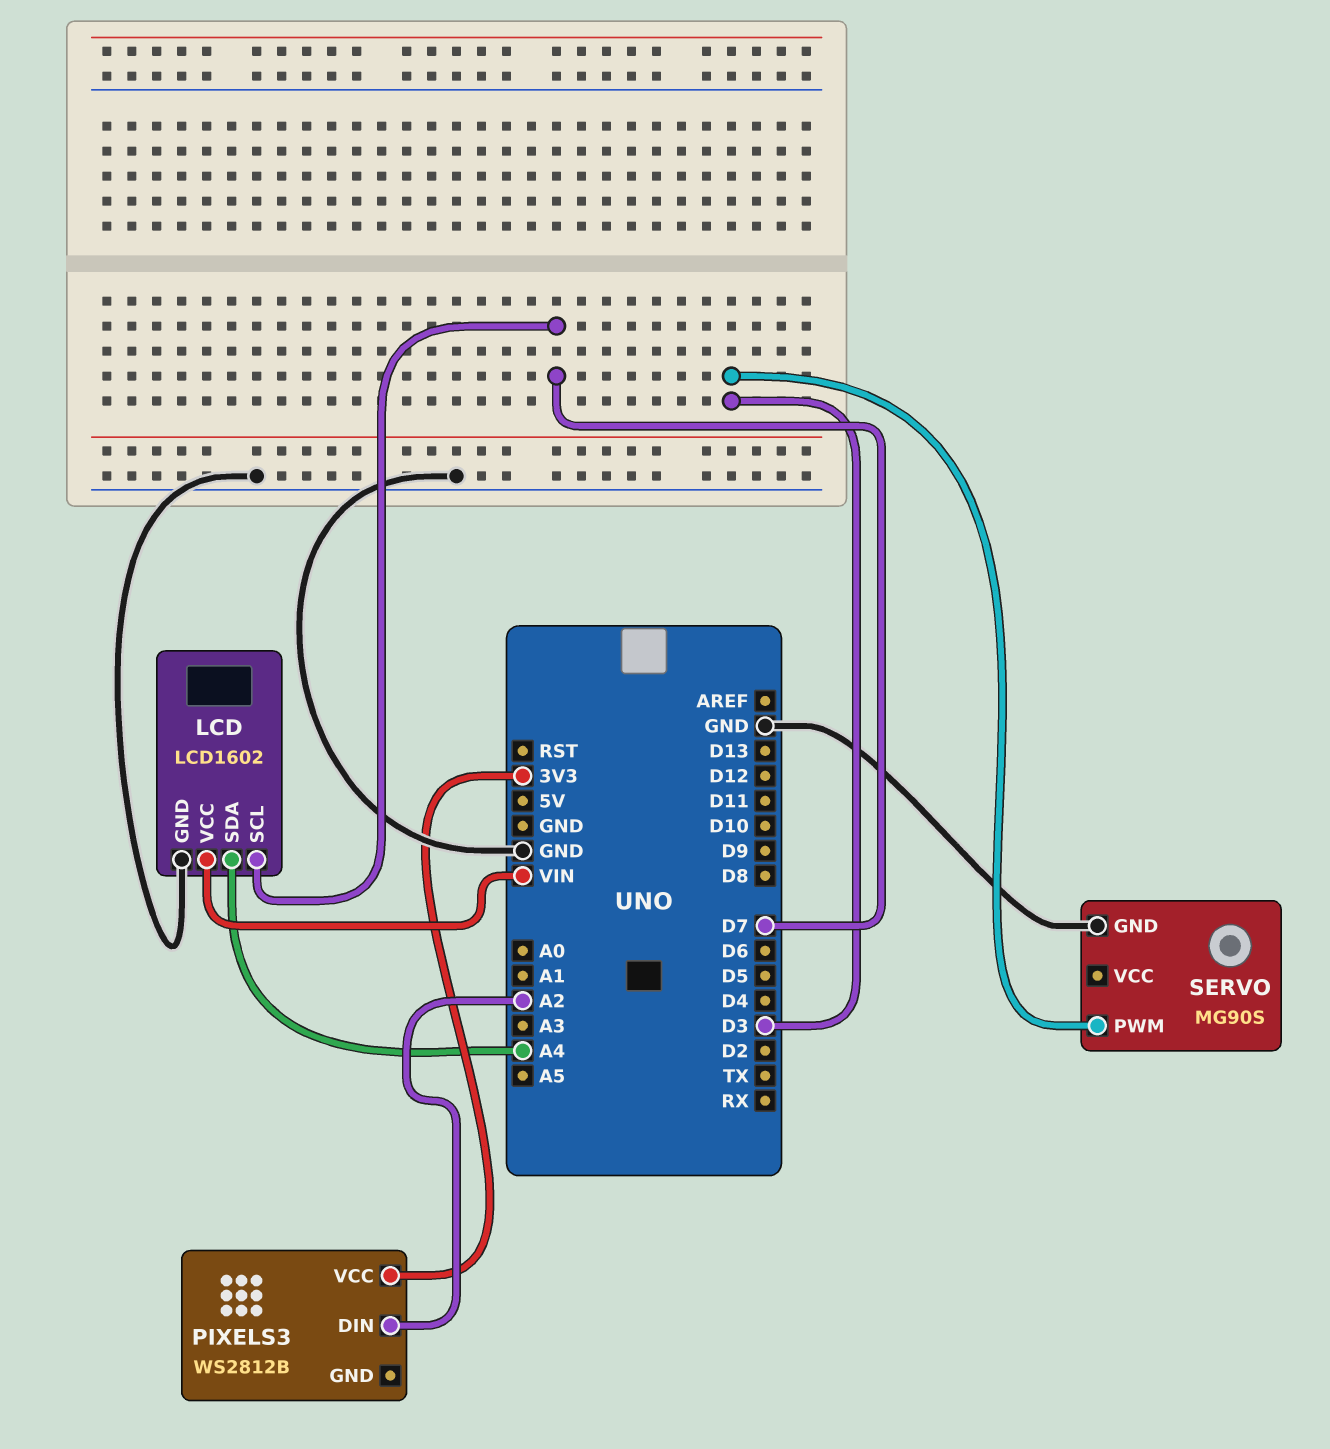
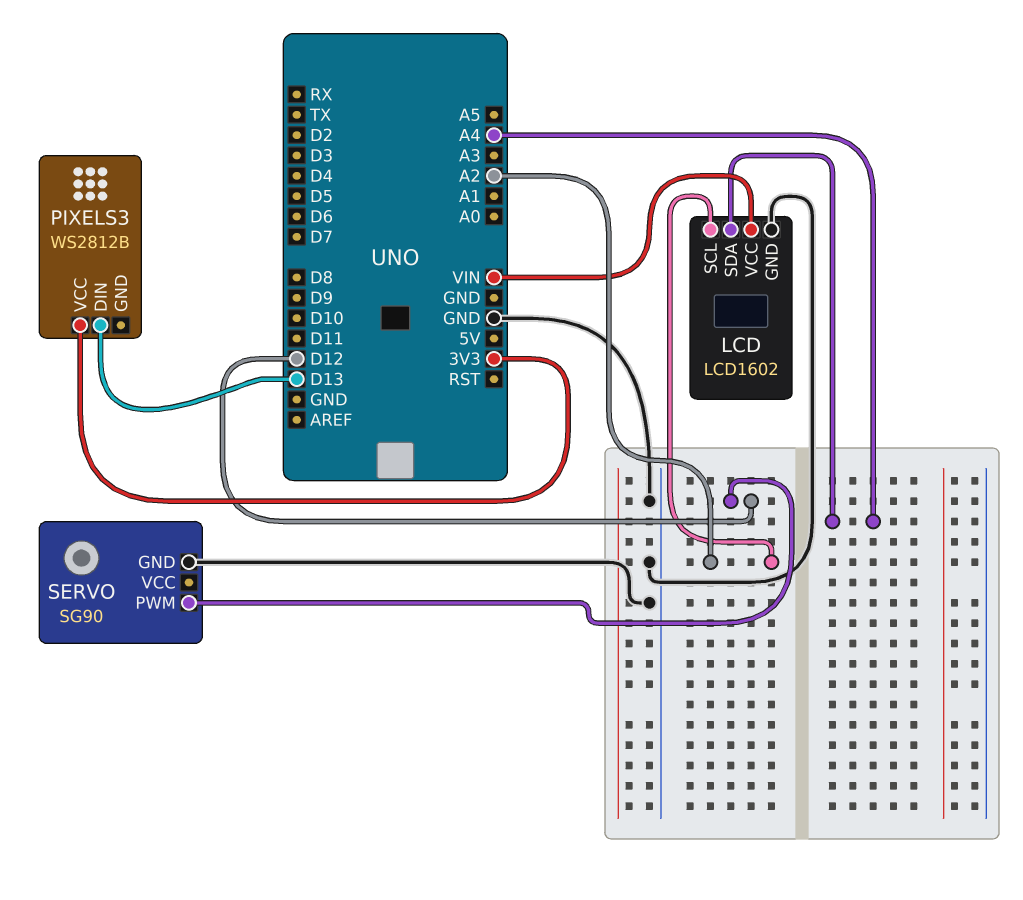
LCD pin SCL: D7 -> A2
PIXELS3 pin DIN: A2 -> D13
SERVO: MG90S -> SG90
SERVO pin PWM: D3 -> D12

